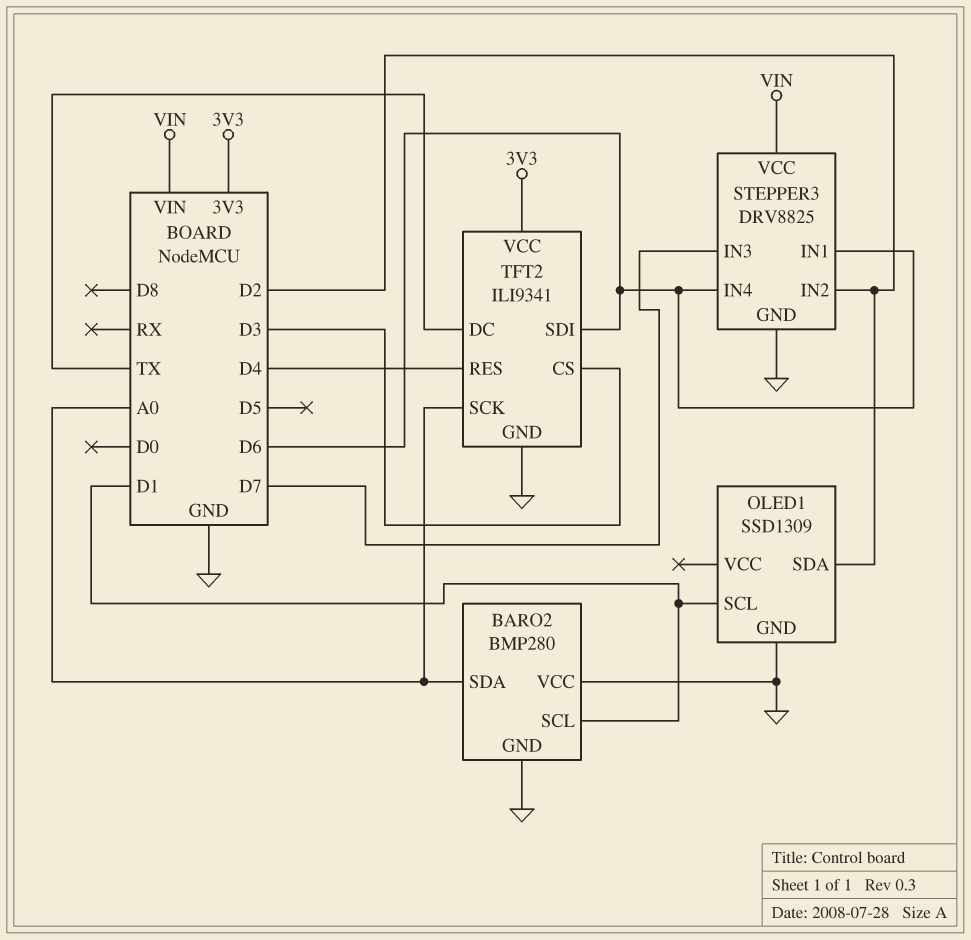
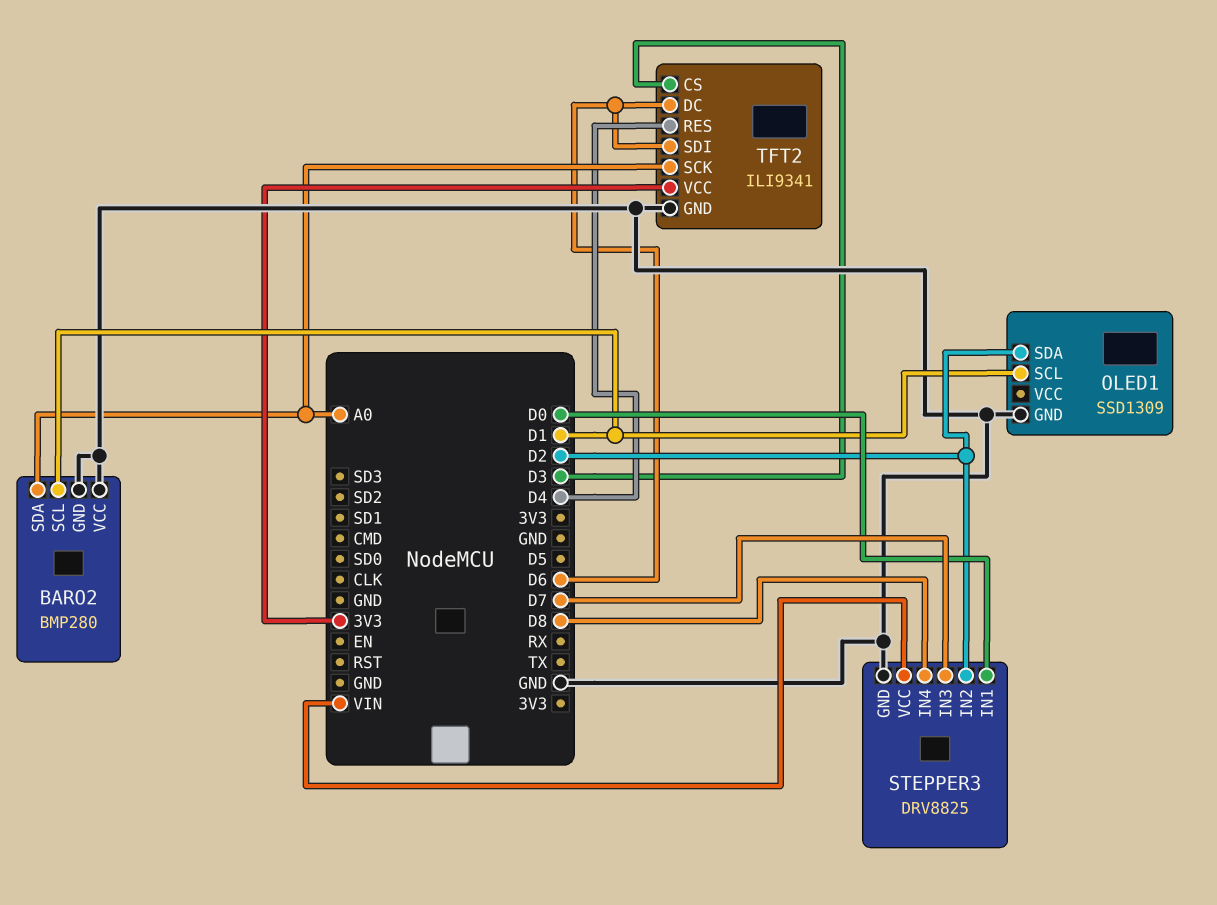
STEPPER3 pin IN1: D6 -> D0
STEPPER3 pin IN4: D6 -> D8
TFT2 pin DC: TX -> D6

